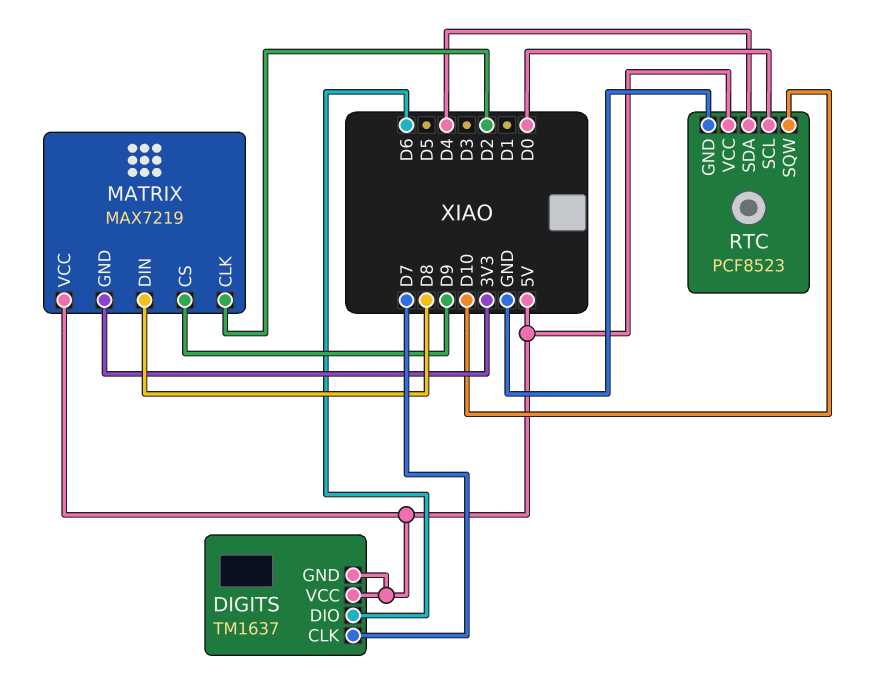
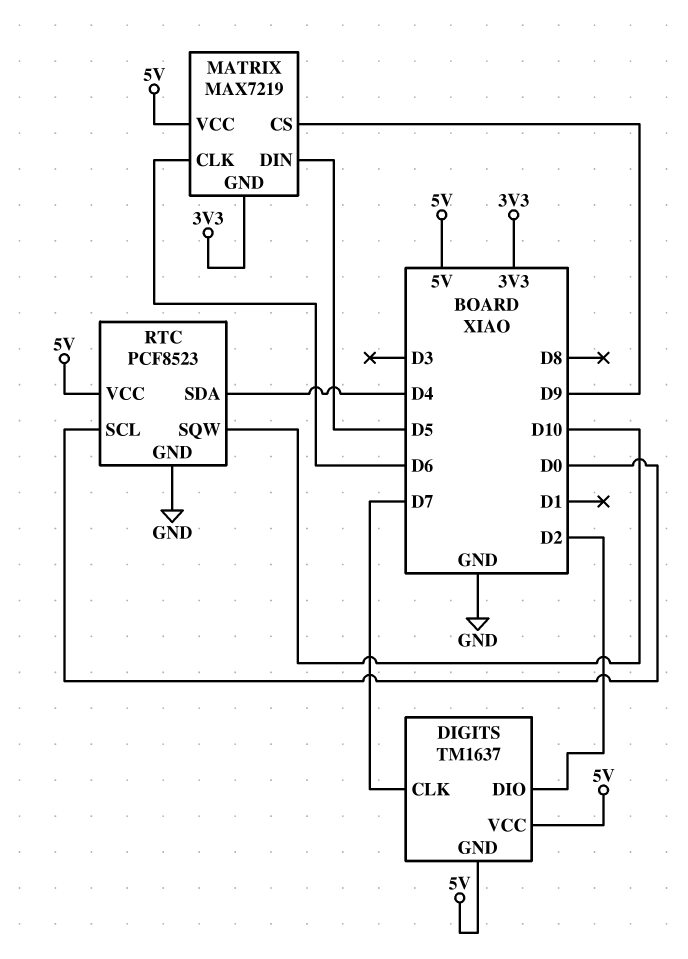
DIGITS pin DIO: D6 -> D2
MATRIX pin CLK: D2 -> D6
MATRIX pin DIN: D8 -> D5

